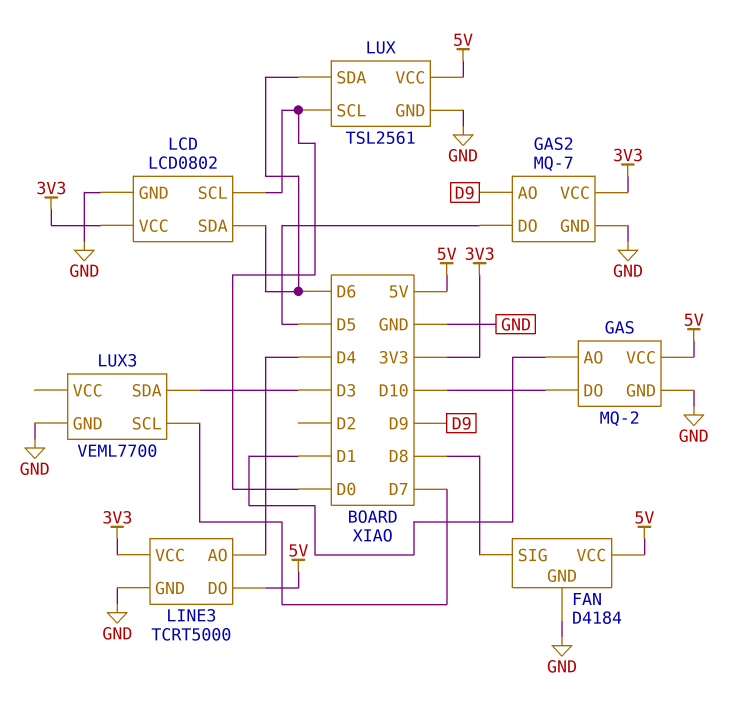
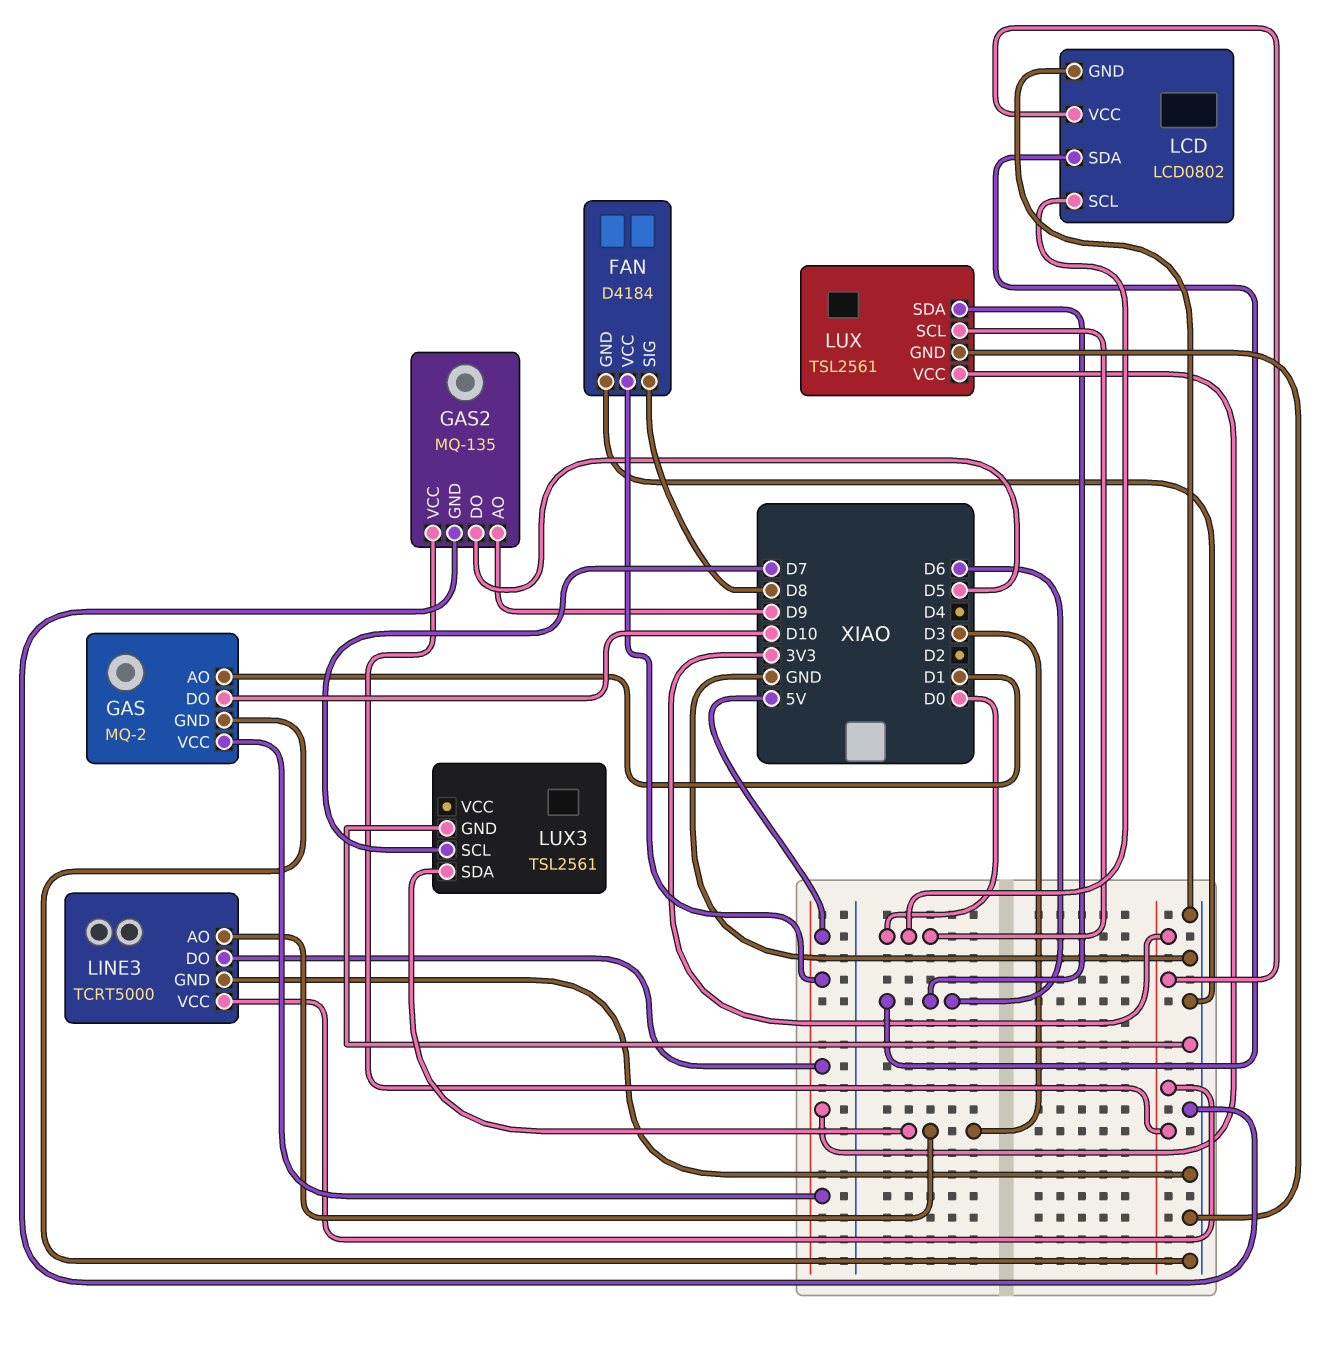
GAS2: MQ-7 -> MQ-135
LINE3 pin AO: D4 -> D3
LUX3: VEML7700 -> TSL2561

